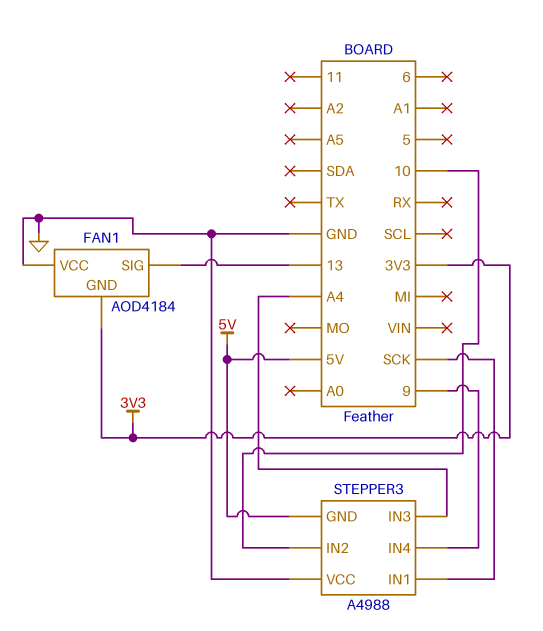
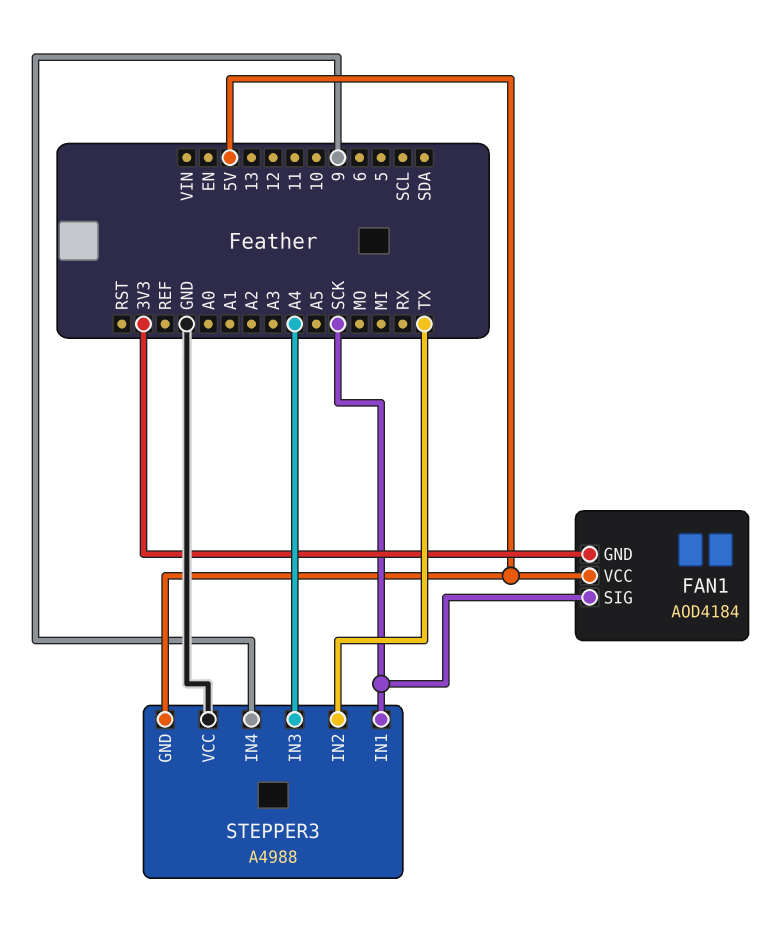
FAN1 pin SIG: 13 -> SCK
FAN1 pin VCC: GND -> 5V
STEPPER3 pin IN2: 10 -> TX

